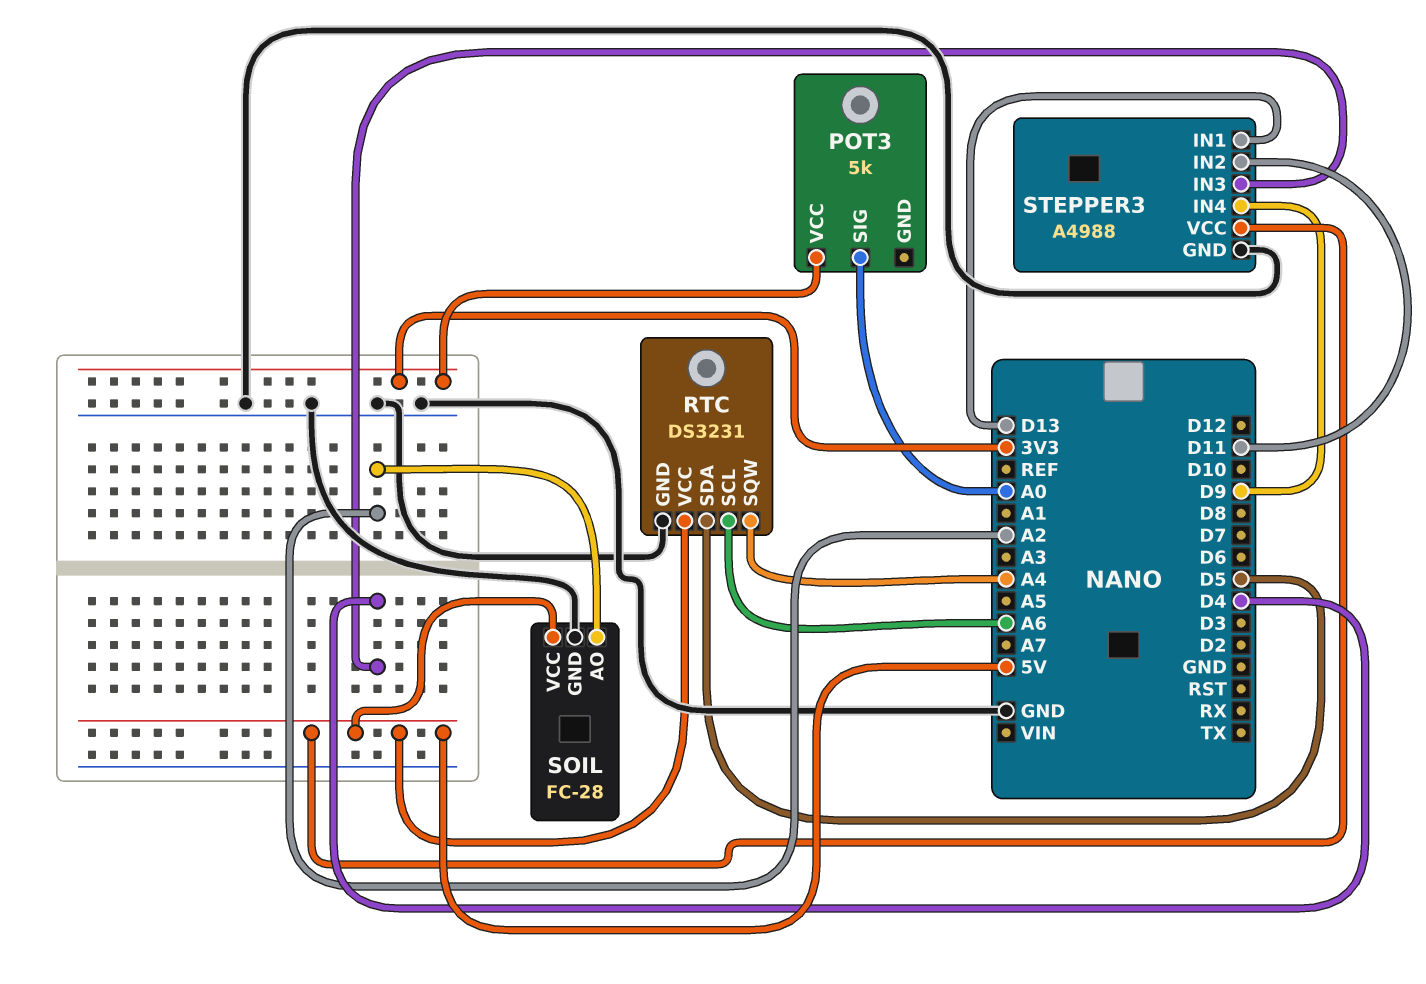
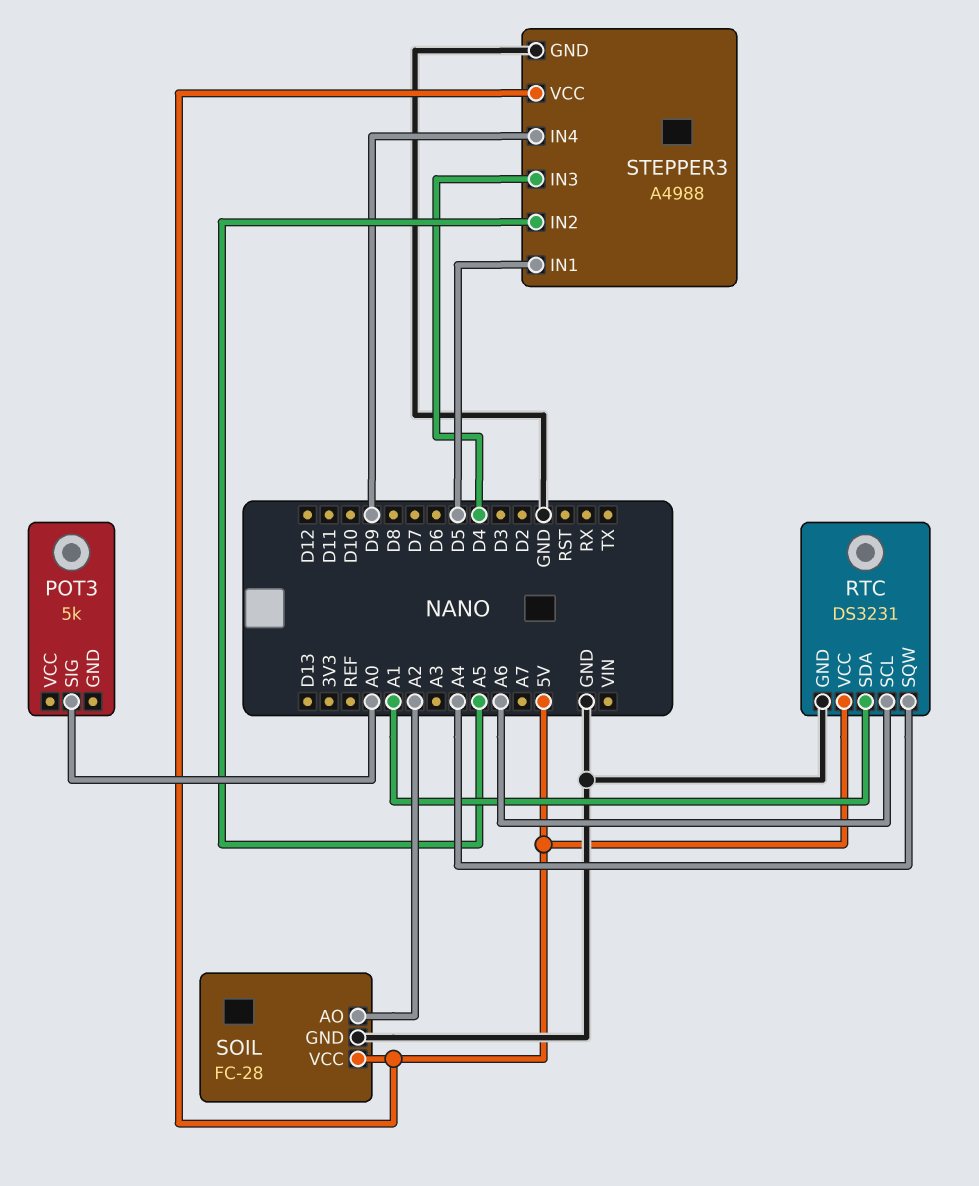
POT3 pin VCC: 3V3 -> none
RTC pin SDA: D5 -> A1
STEPPER3 pin IN1: D13 -> D5
STEPPER3 pin IN2: D11 -> A5

